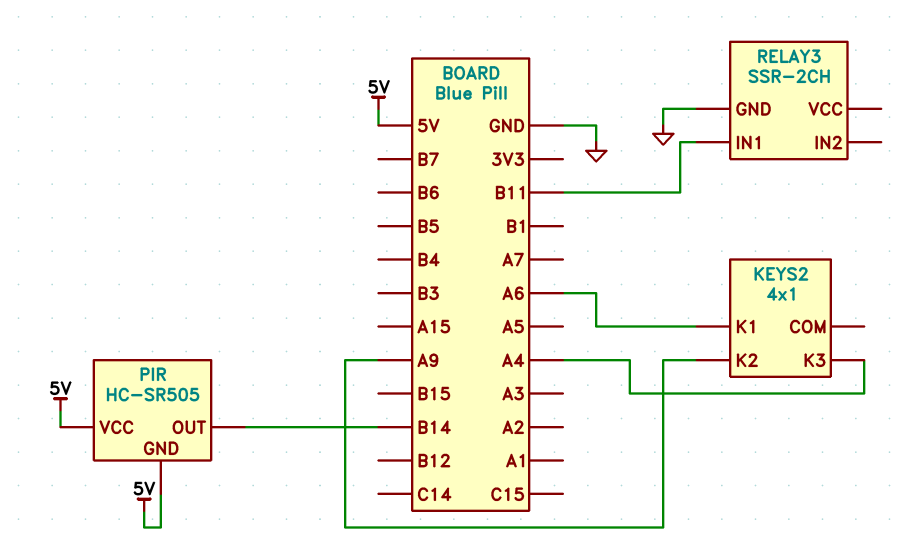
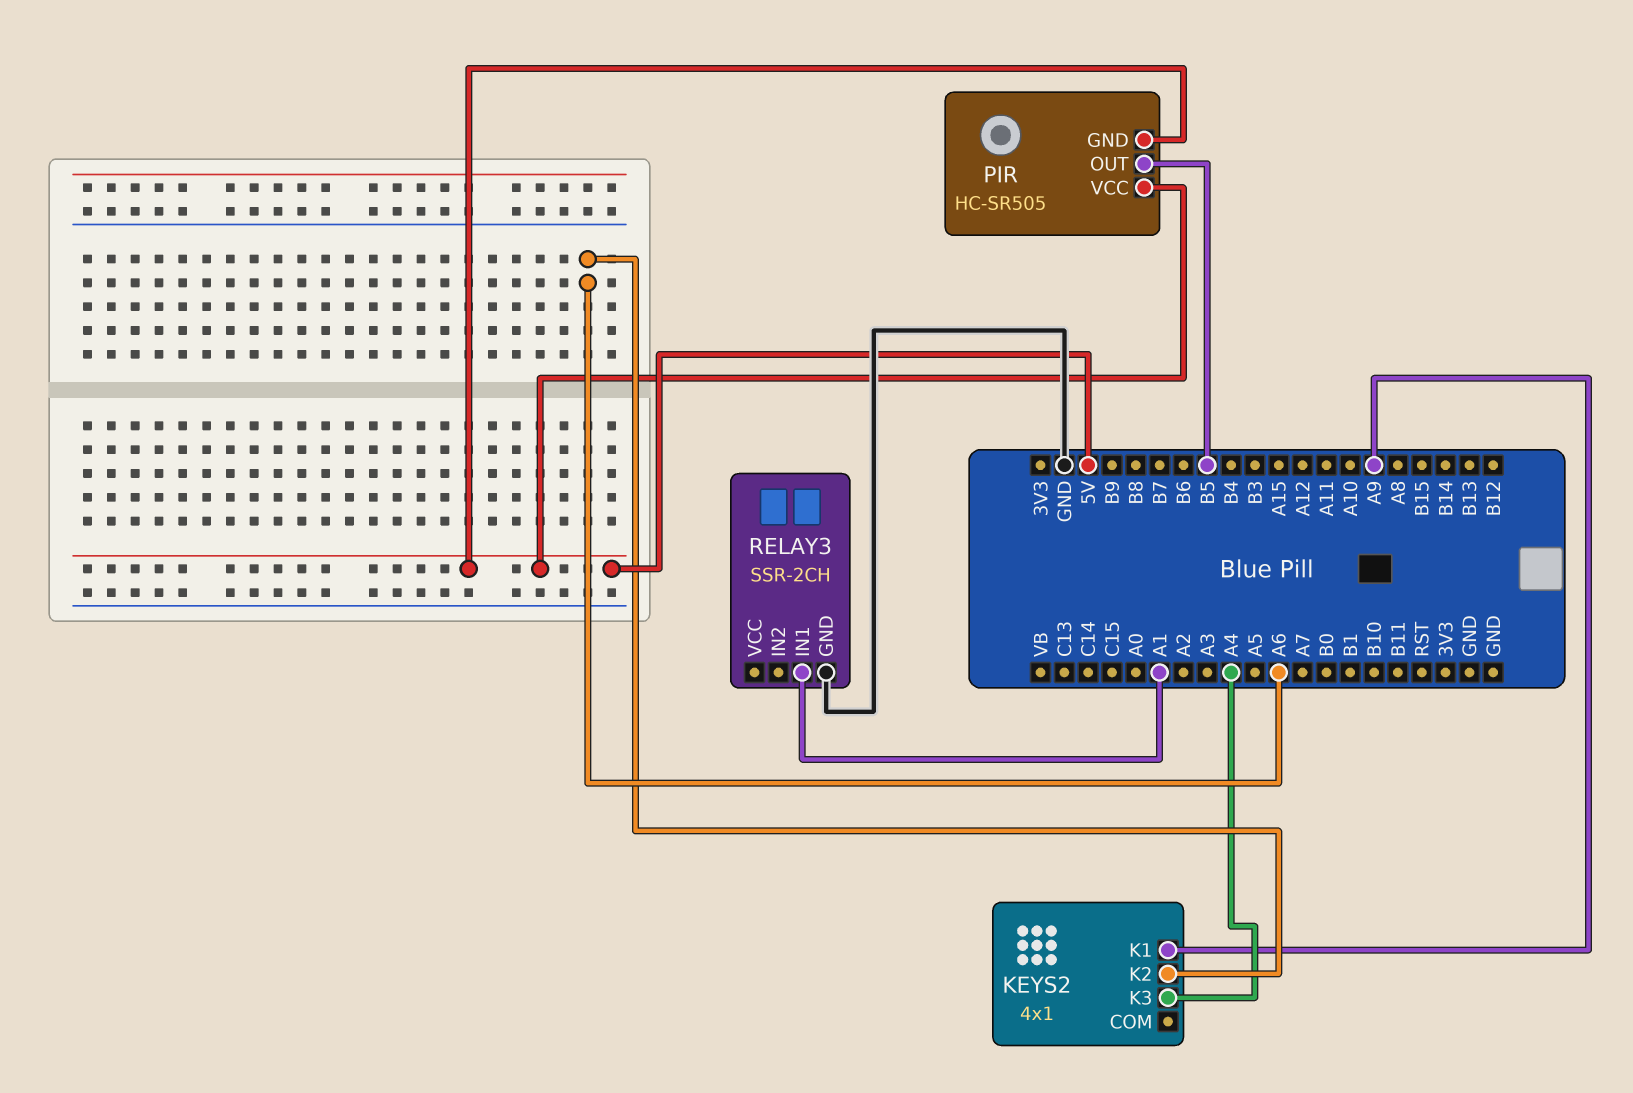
KEYS2 pin K1: A6 -> A9
KEYS2 pin K2: A9 -> A6
PIR pin OUT: B14 -> B5
RELAY3 pin IN1: B11 -> A1

